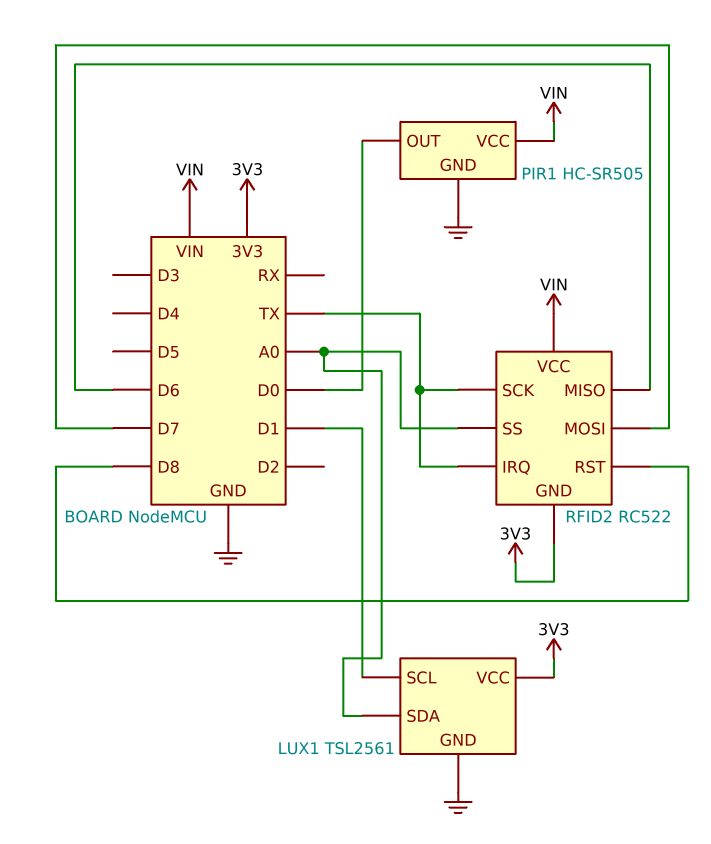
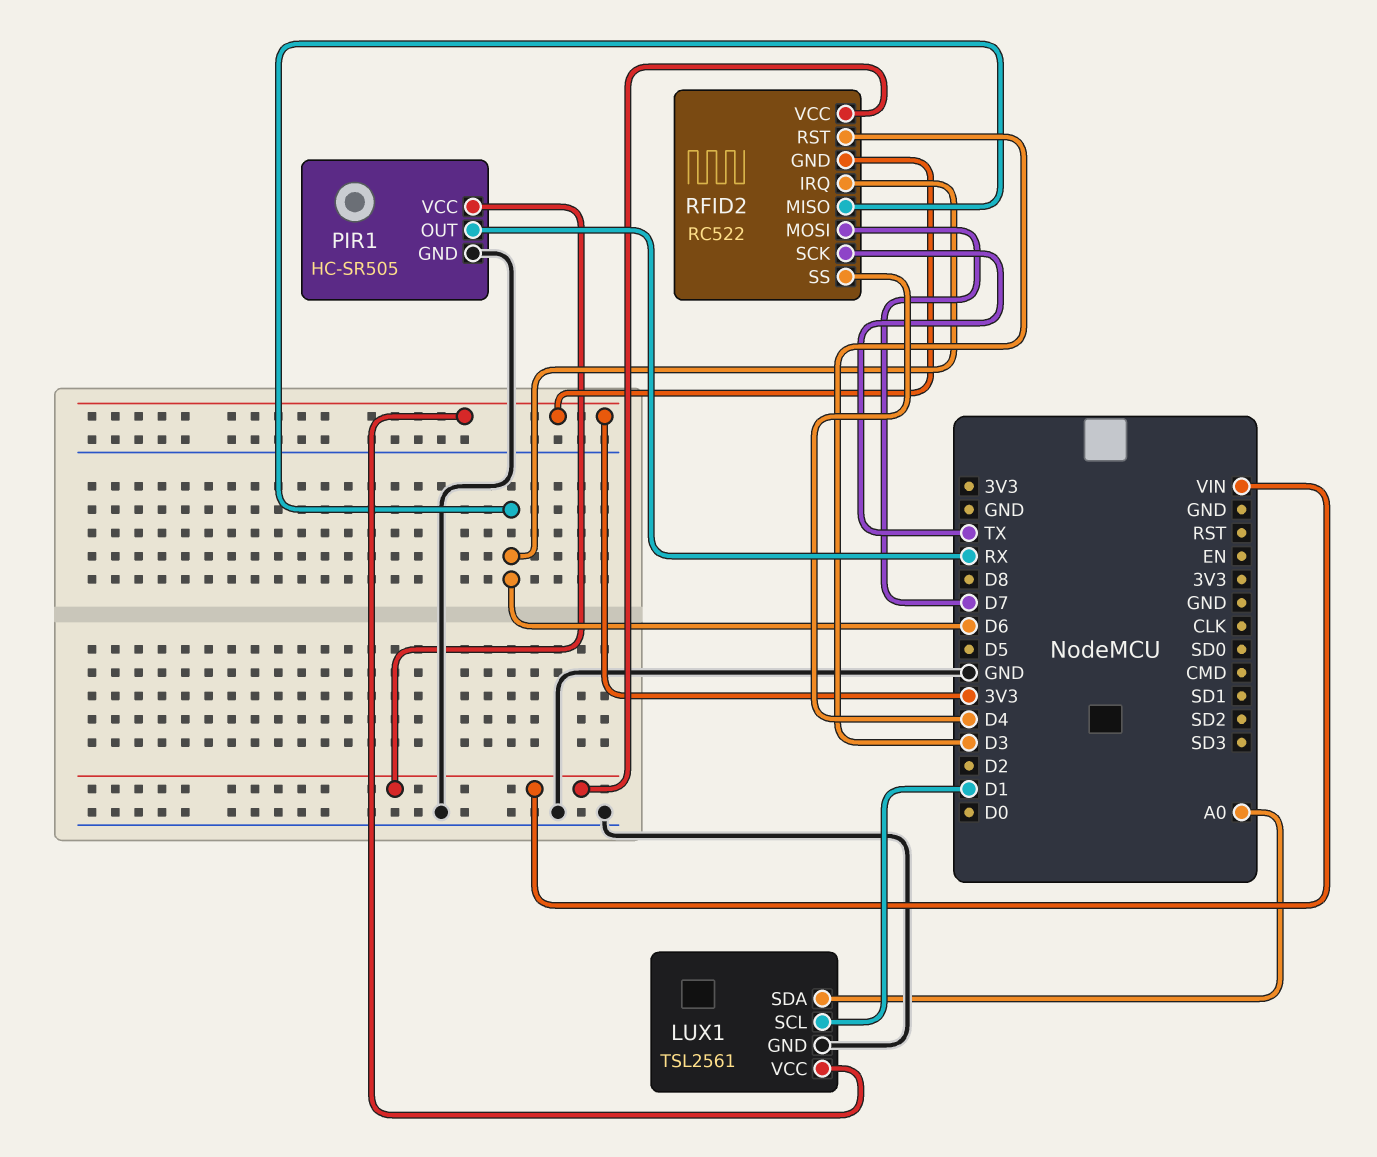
PIR1 pin OUT: D0 -> RX
RFID2 pin IRQ: TX -> D6
RFID2 pin RST: D8 -> D3
RFID2 pin SS: A0 -> D4

